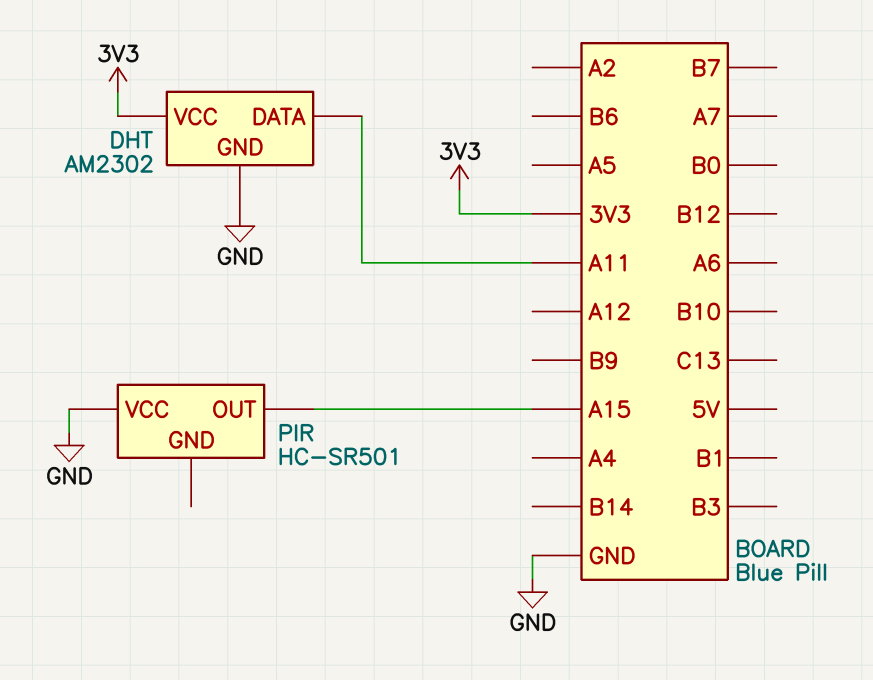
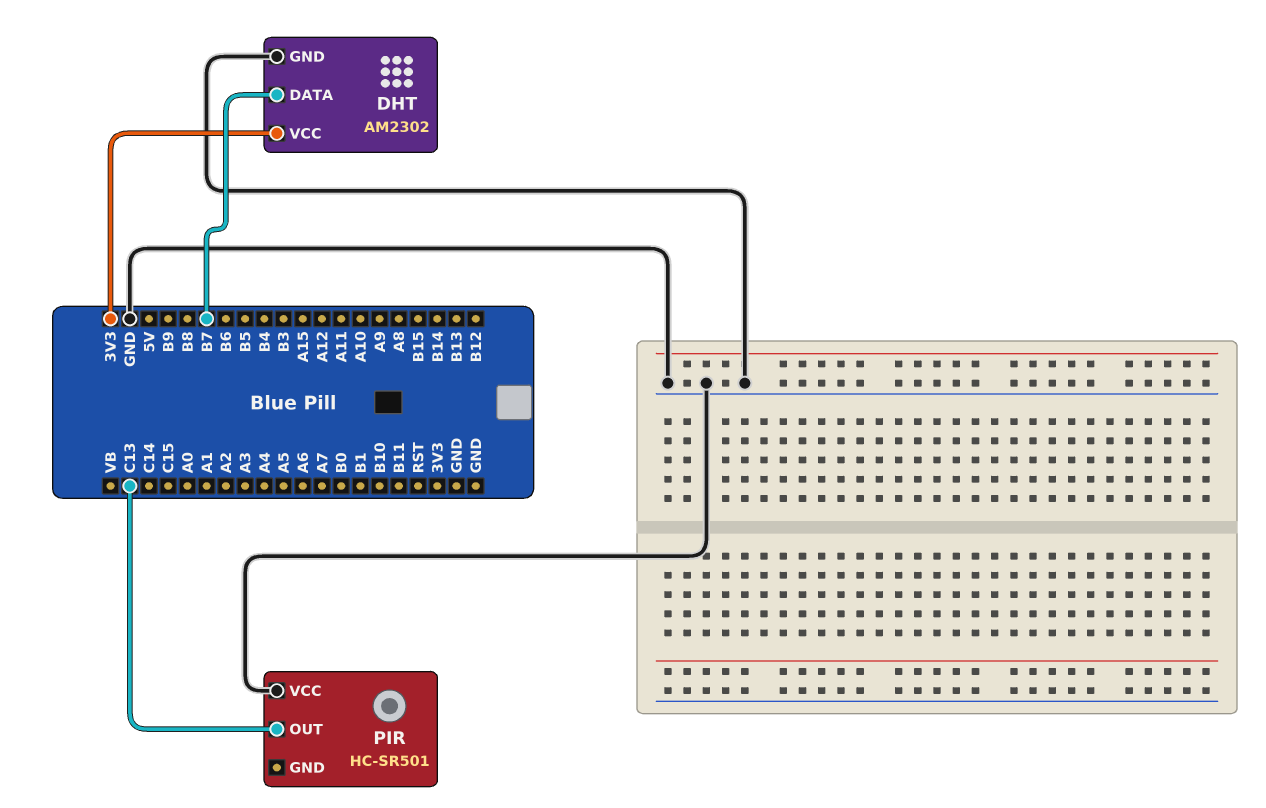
DHT pin DATA: A11 -> B7
PIR pin OUT: A15 -> C13

